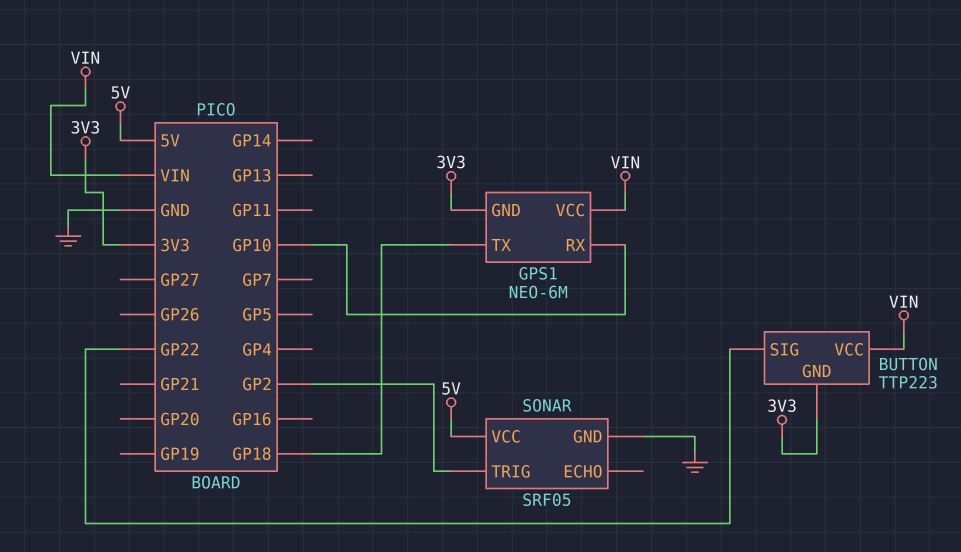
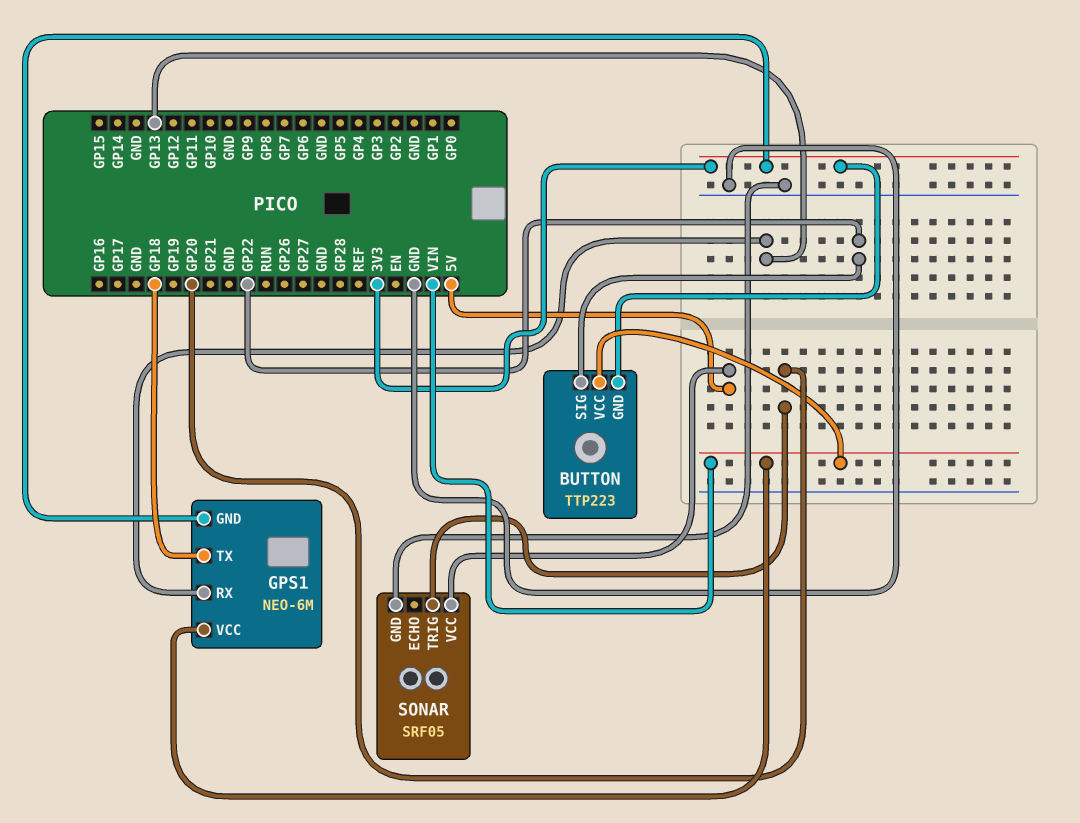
GPS1 pin RX: GP10 -> GP13
SONAR pin TRIG: GP2 -> GP20

